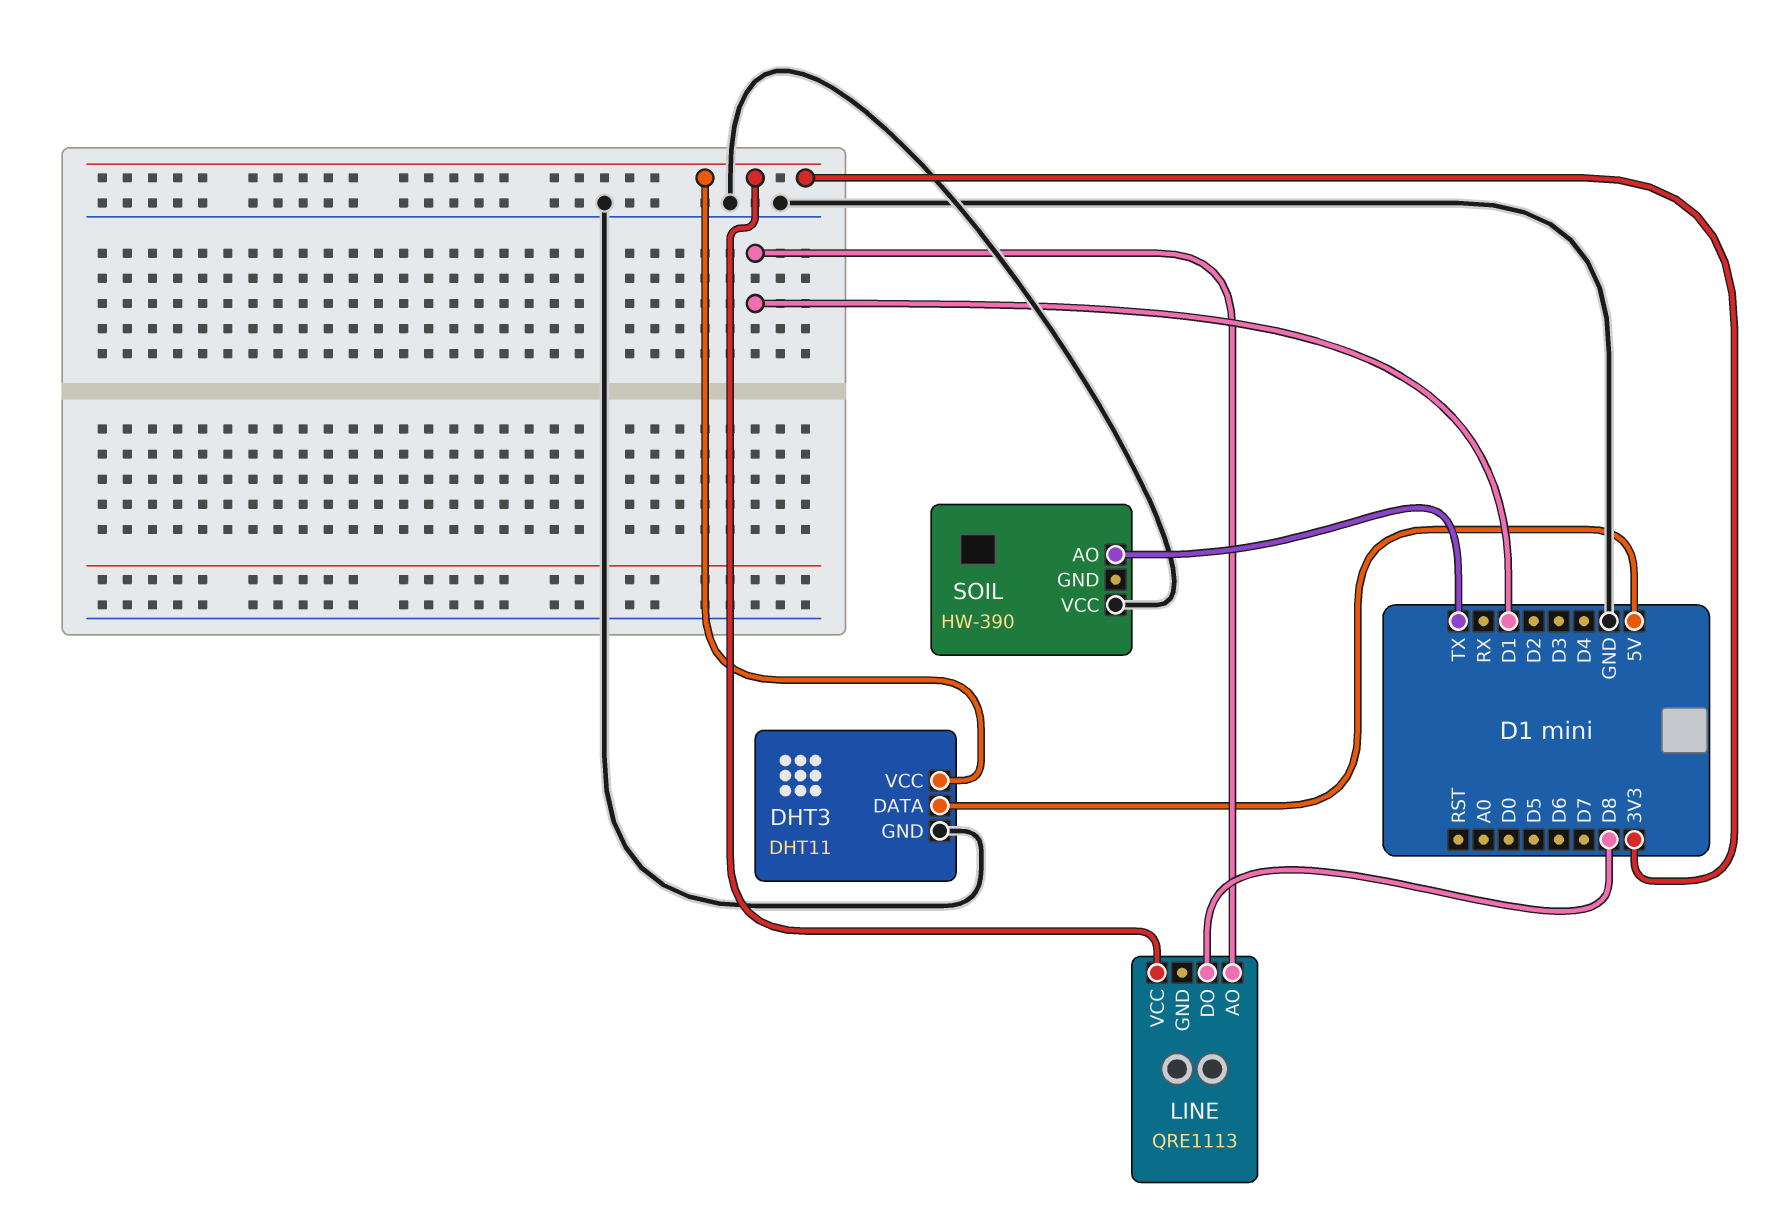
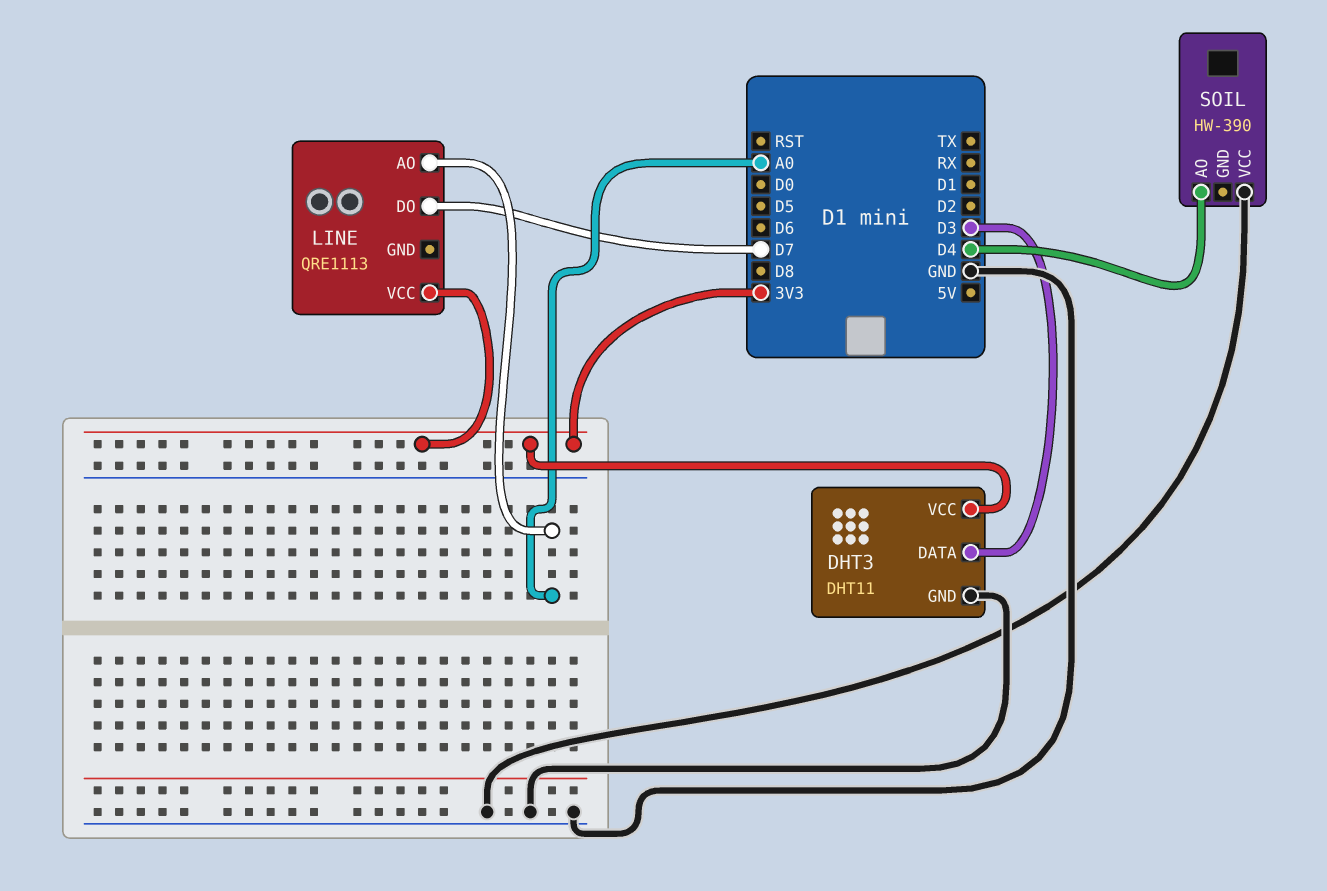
DHT3 pin DATA: 5V -> D3
LINE pin AO: D1 -> A0
LINE pin DO: D8 -> D7
SOIL pin AO: TX -> D4

